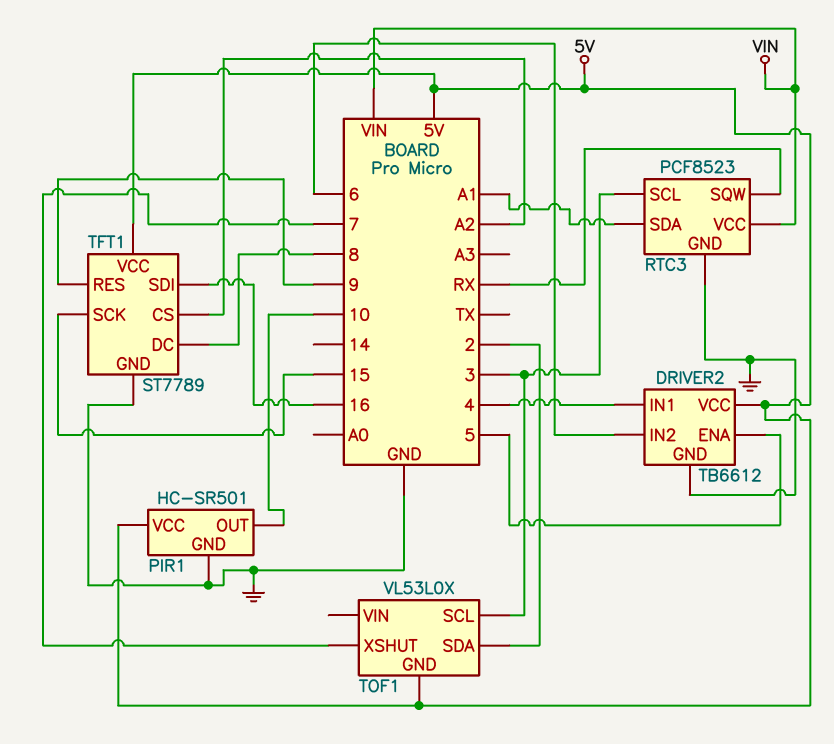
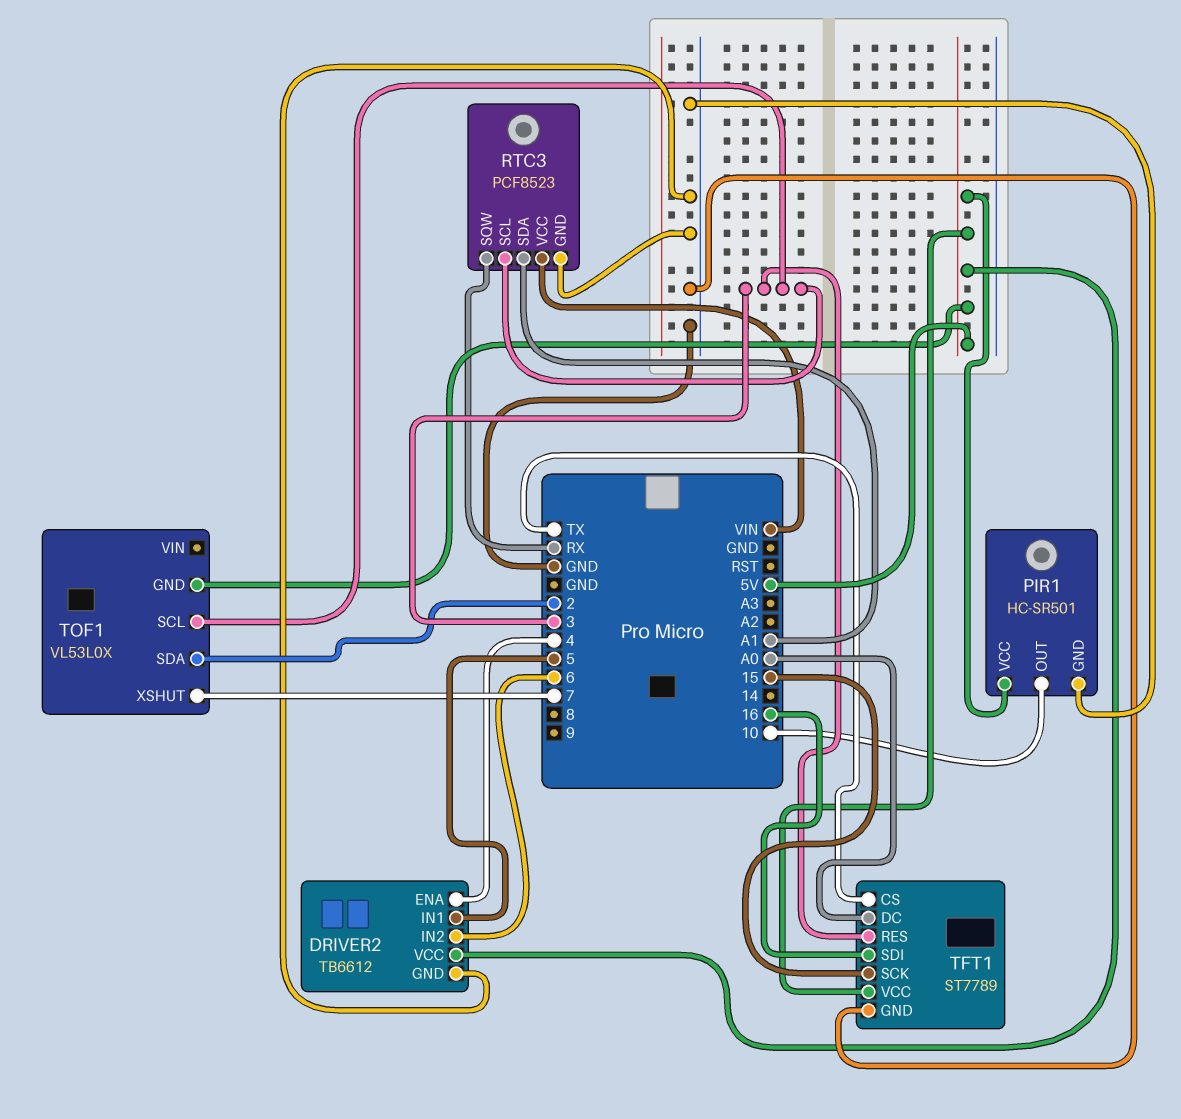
DRIVER2 pin ENA: 5 -> 4
DRIVER2 pin IN1: 4 -> 5
TFT1 pin CS: A2 -> TX
TFT1 pin DC: 8 -> A0
TFT1 pin RES: 9 -> 3

